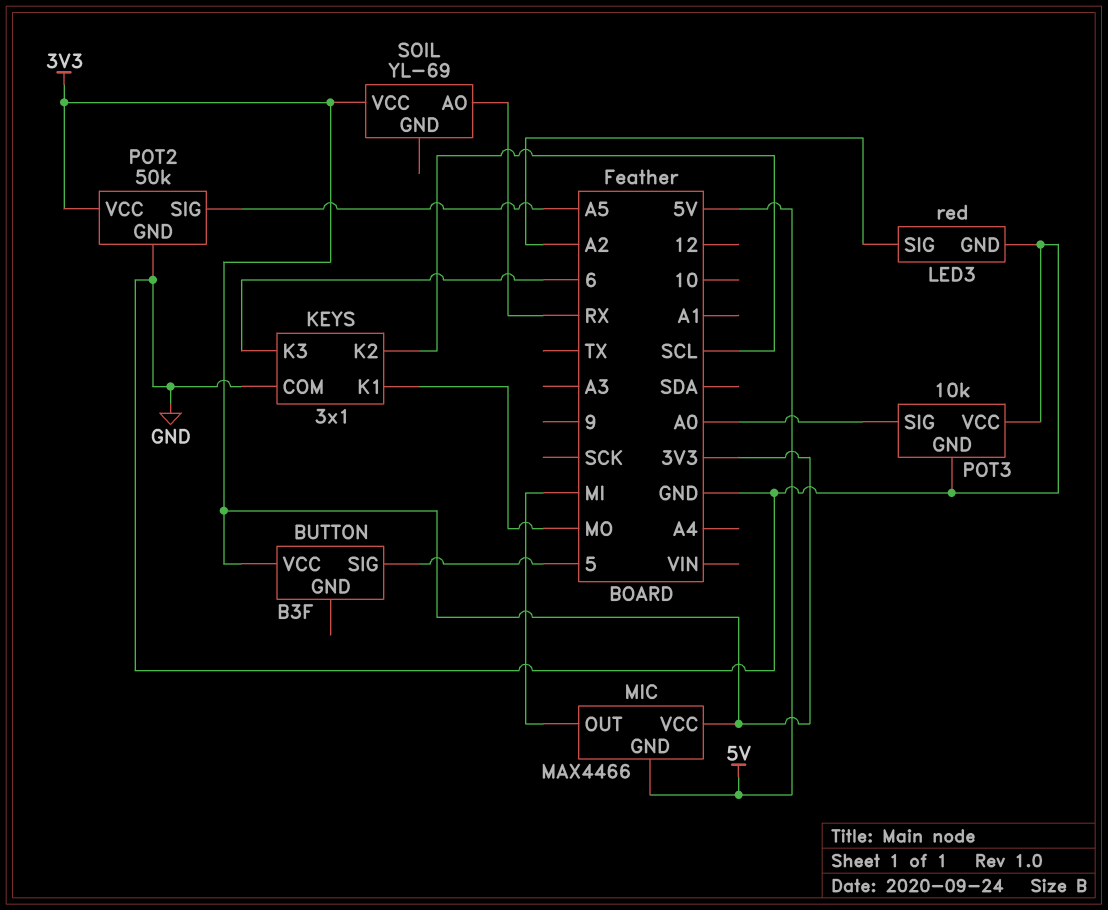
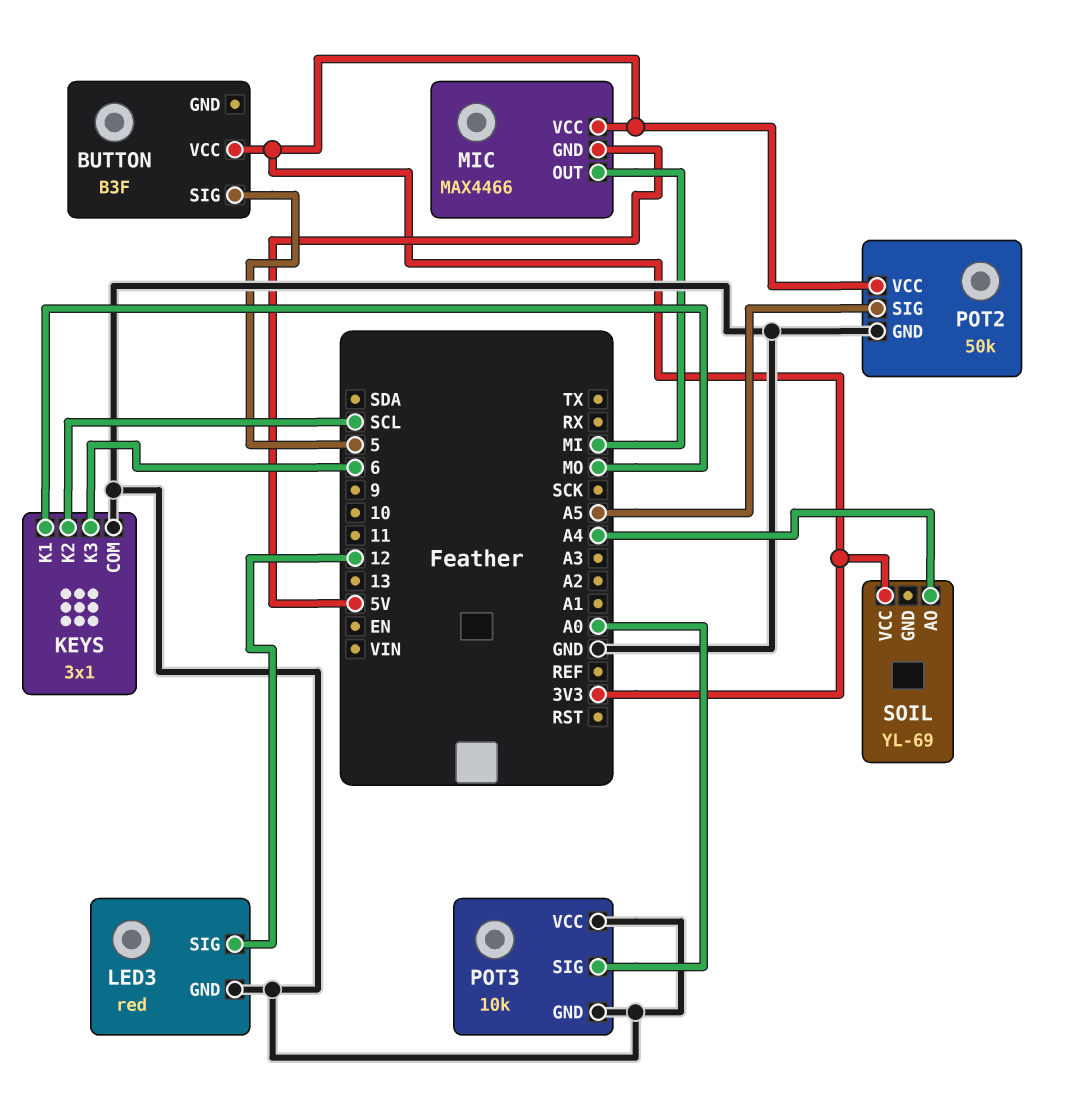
LED3 pin SIG: A2 -> 12
SOIL pin AO: RX -> A4

